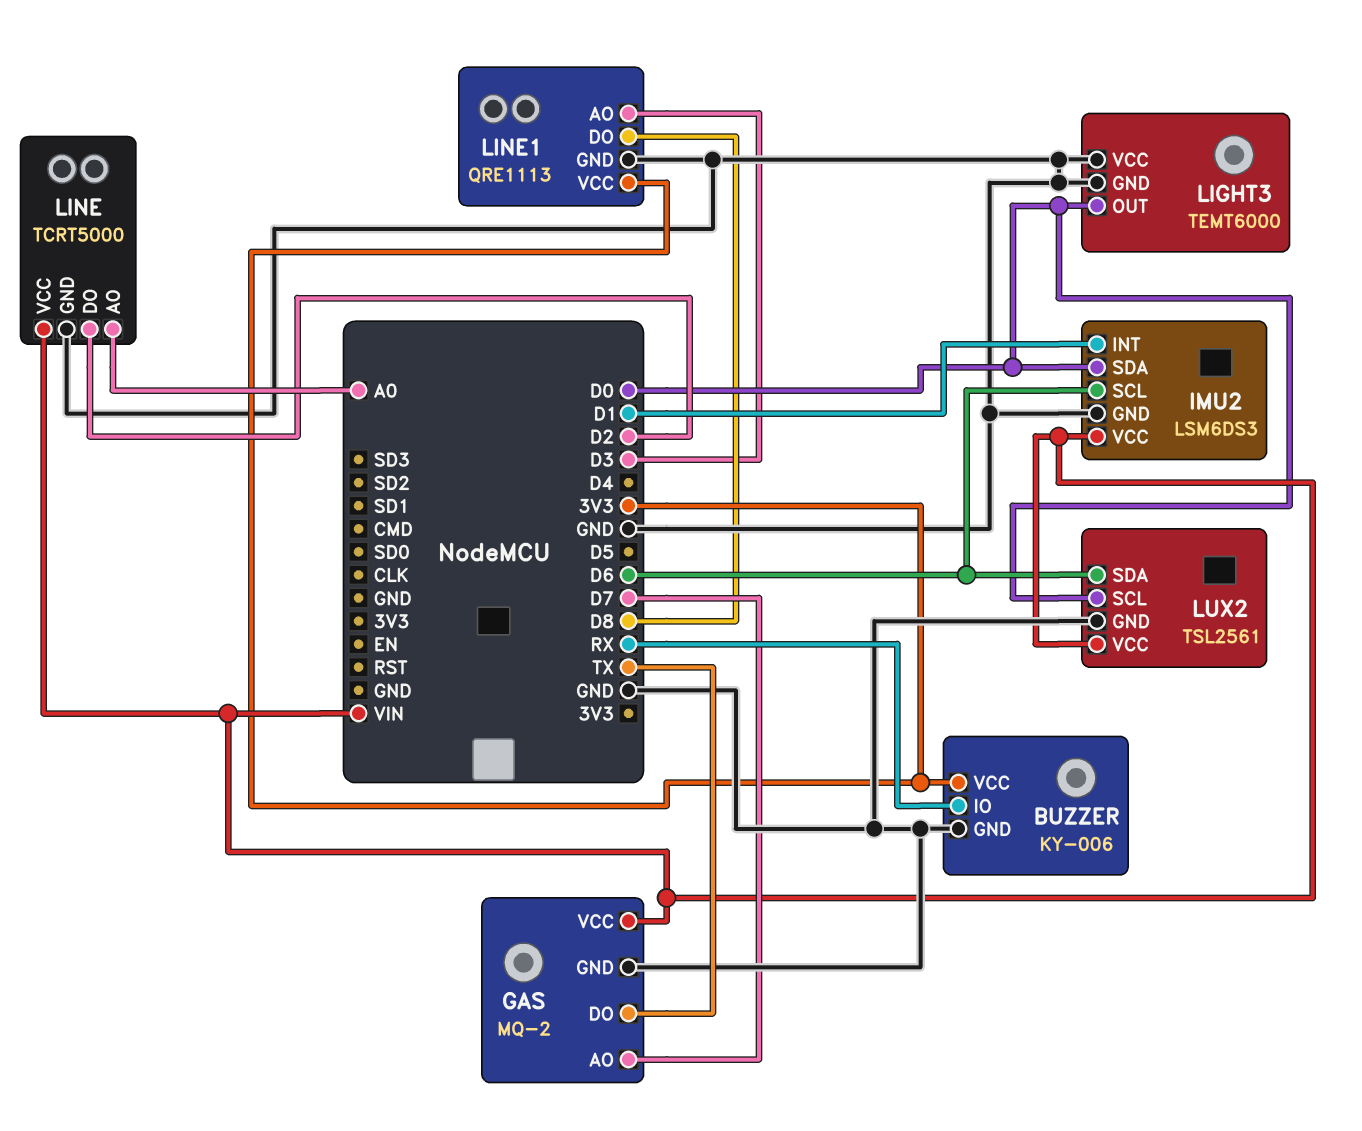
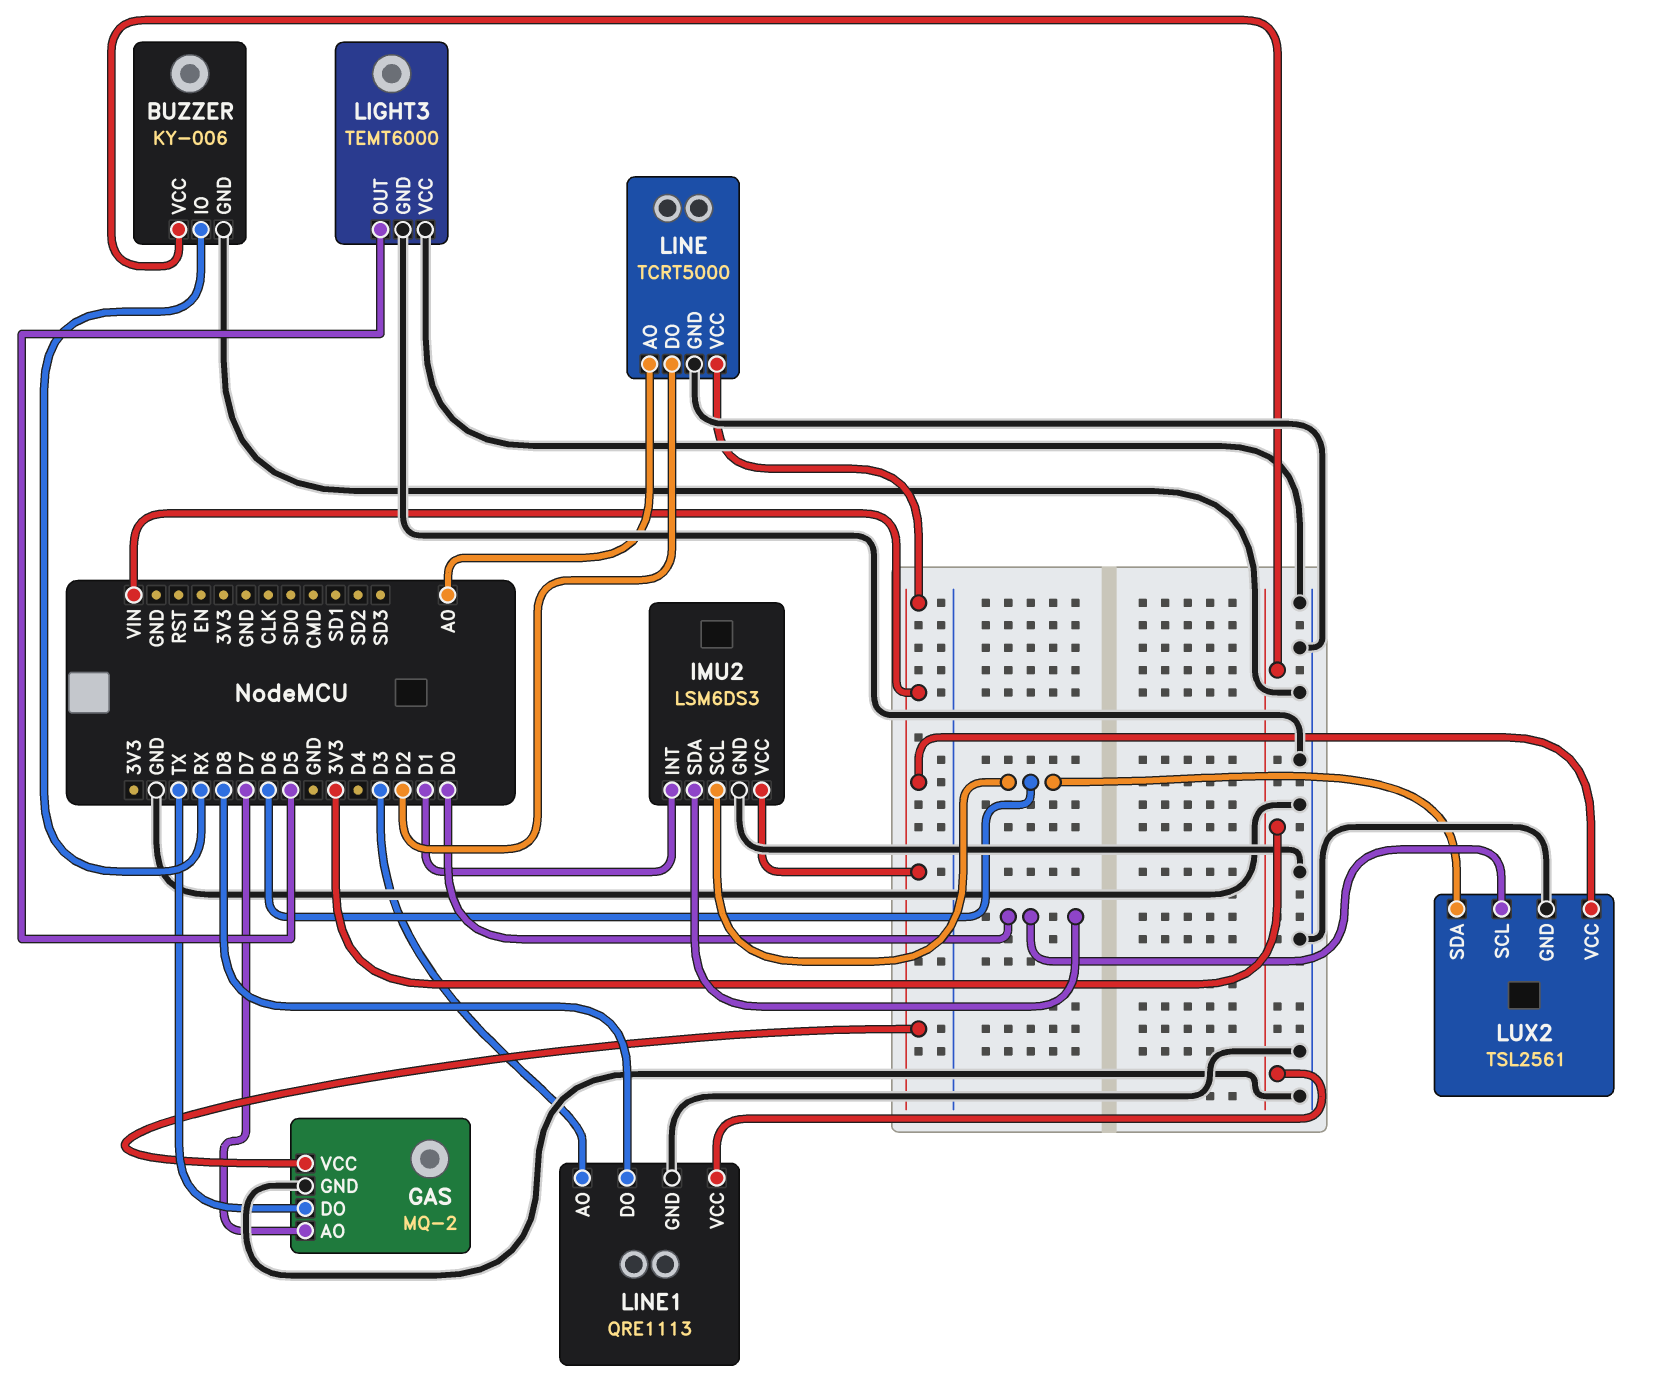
LIGHT3 pin OUT: D0 -> D5

